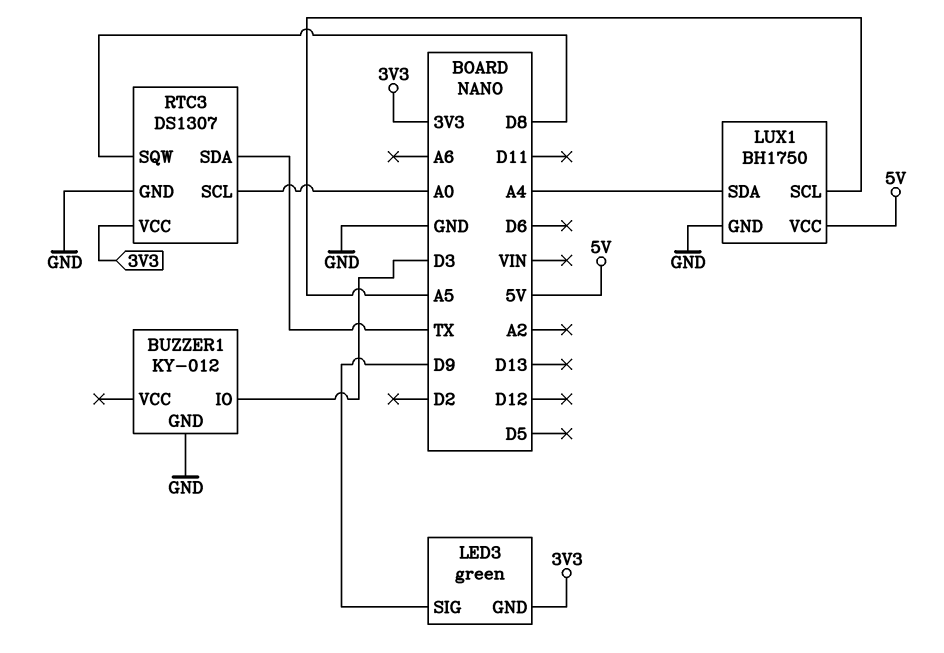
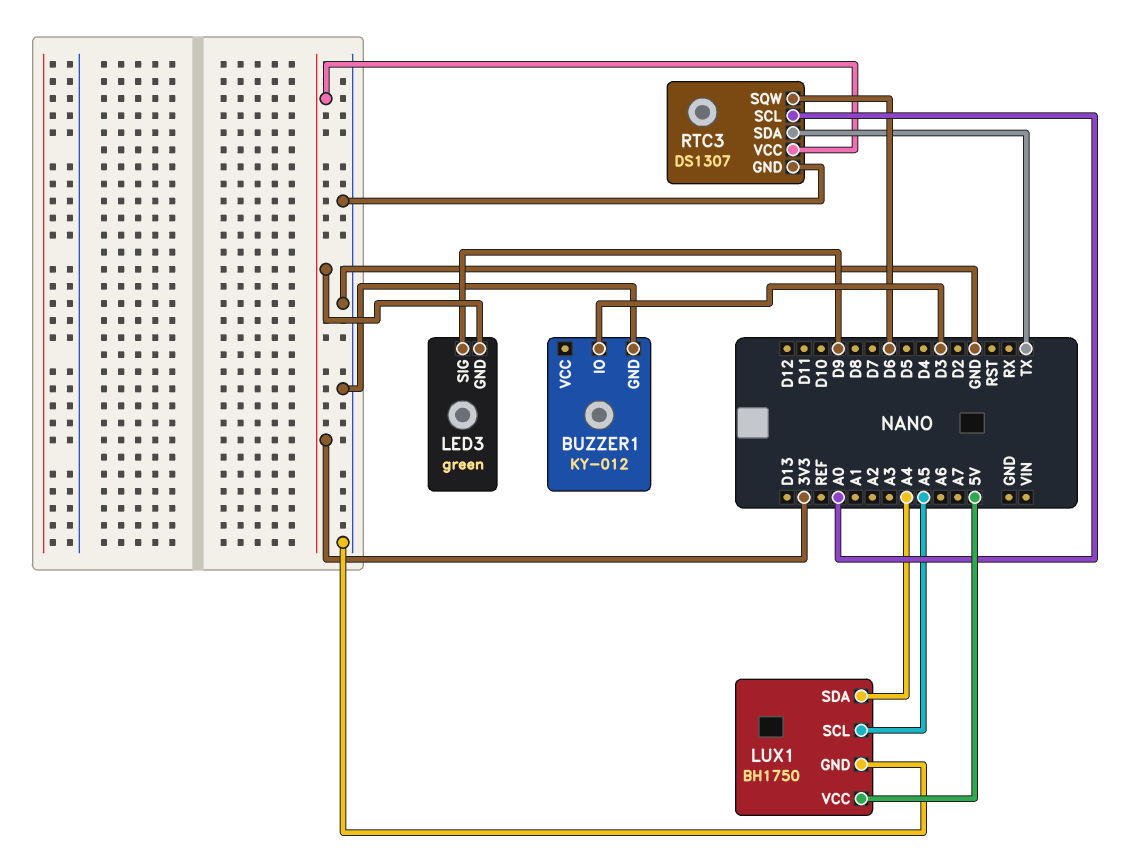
RTC3 pin SQW: D8 -> D6

